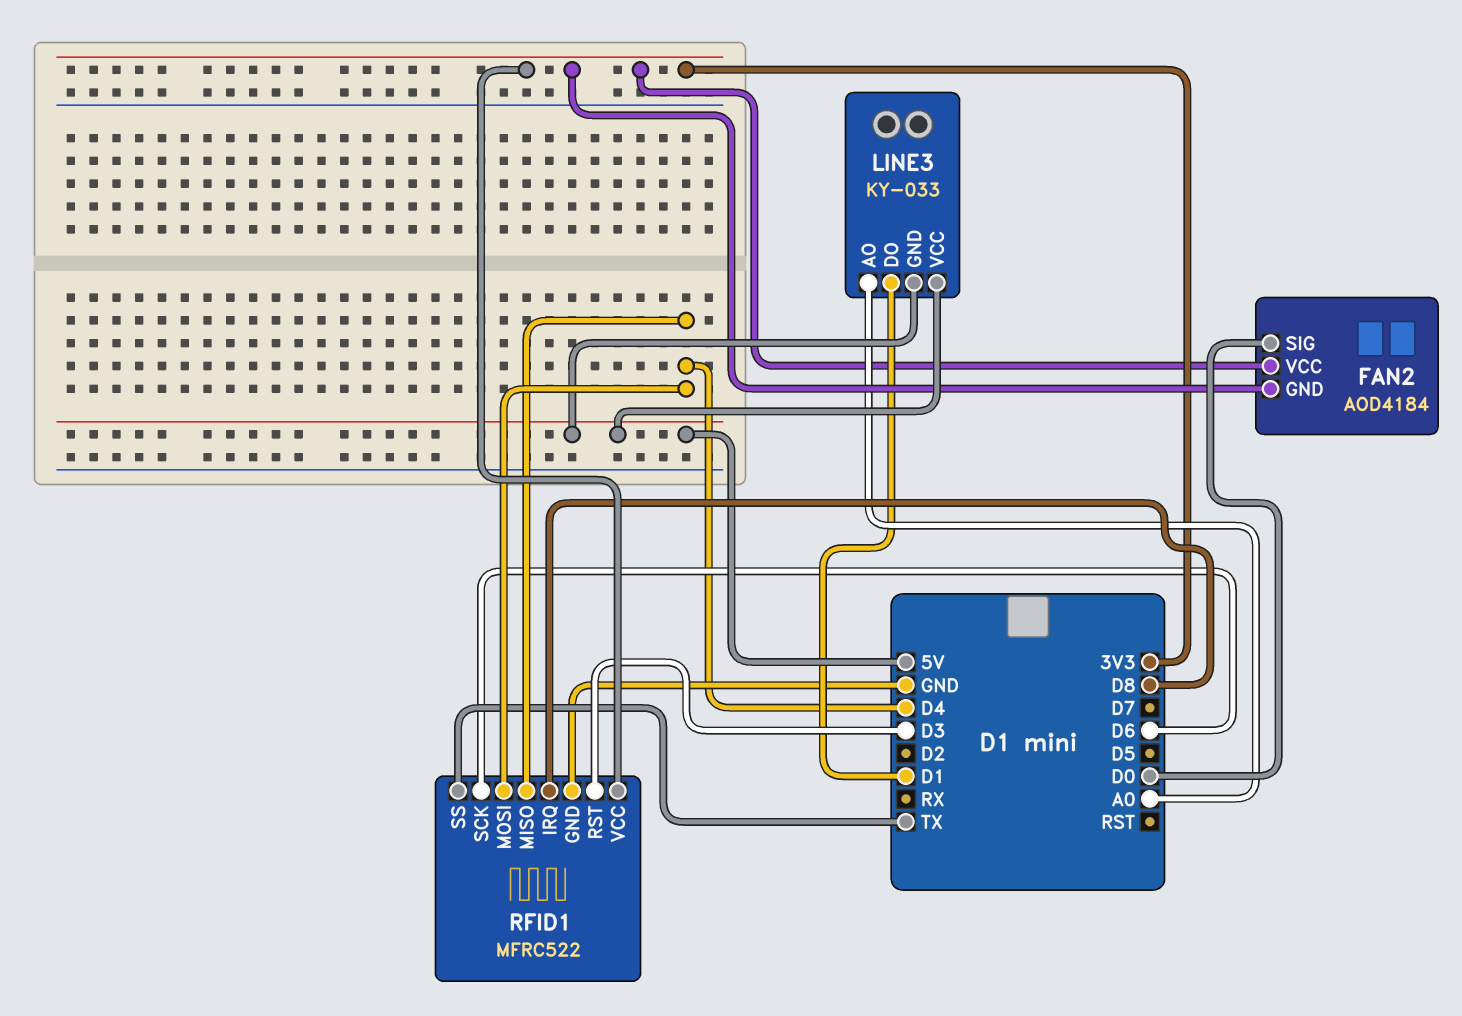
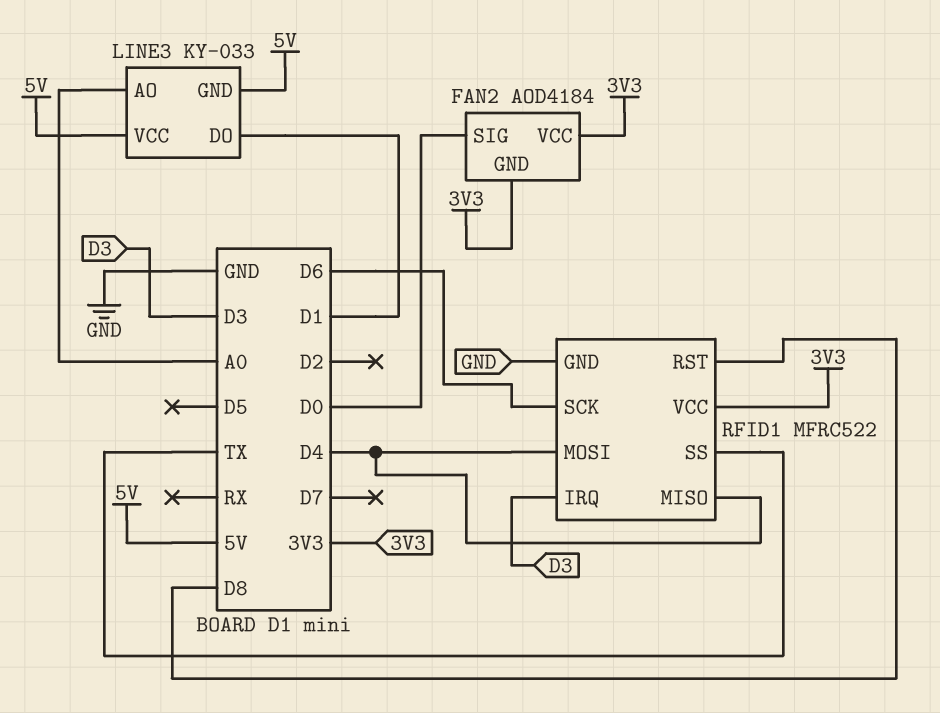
RFID1 pin IRQ: D8 -> D3
RFID1 pin RST: D3 -> D8

